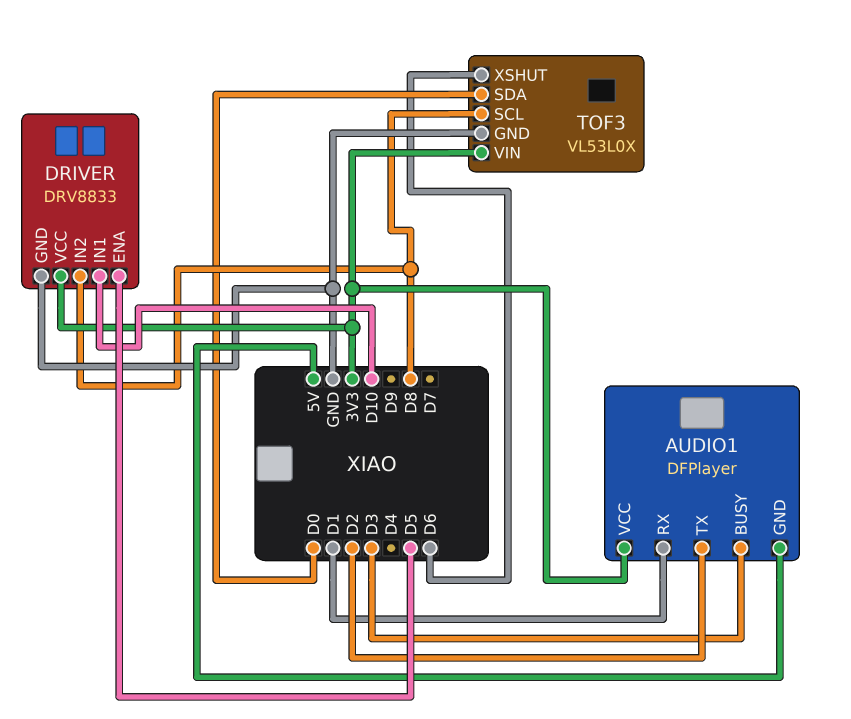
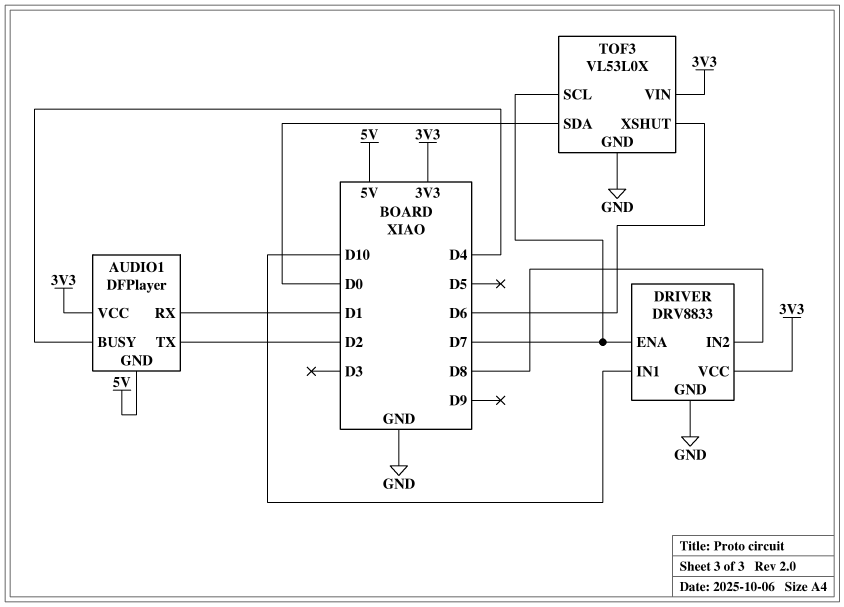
AUDIO1 pin BUSY: D3 -> D4
DRIVER pin ENA: D5 -> D7
TOF3 pin SCL: D8 -> D7

